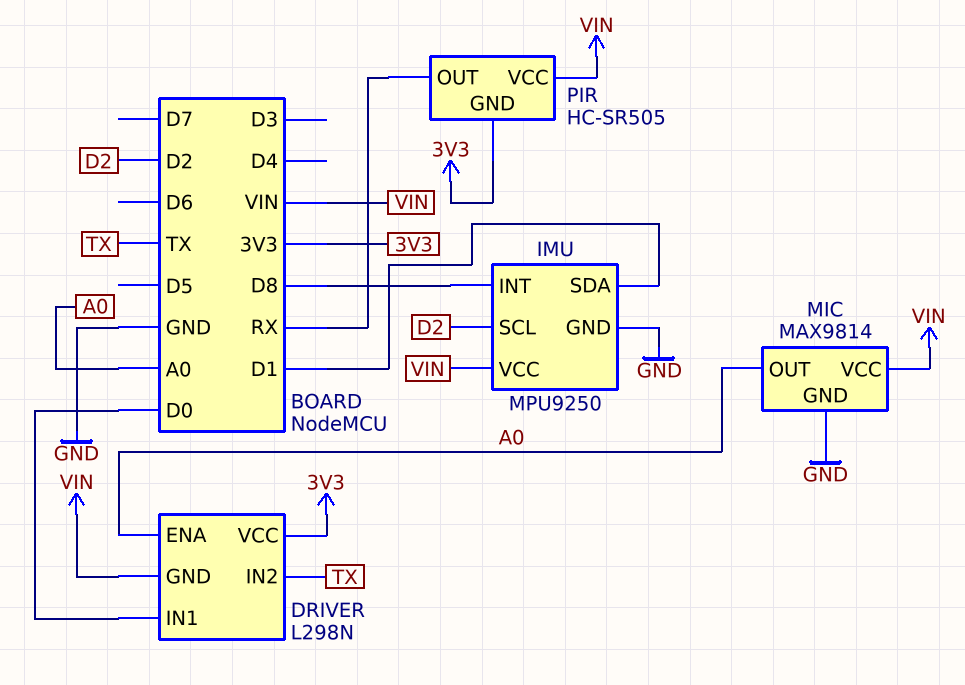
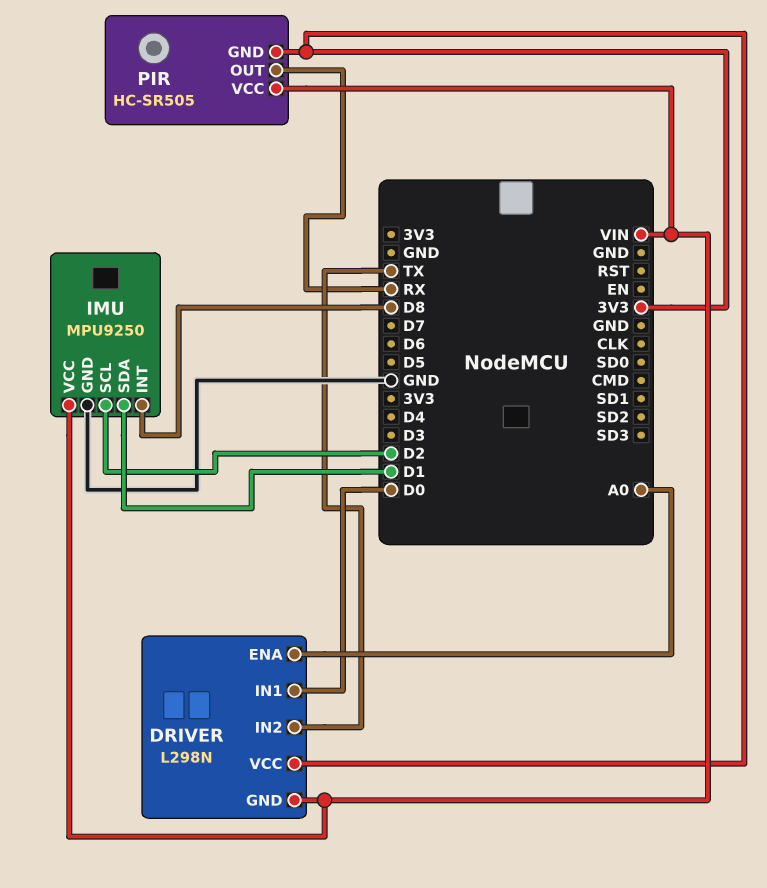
MIC: MAX9814 -> none
MIC pin GND: GND -> none
MIC pin OUT: A0 -> none
MIC pin VCC: VIN -> none

